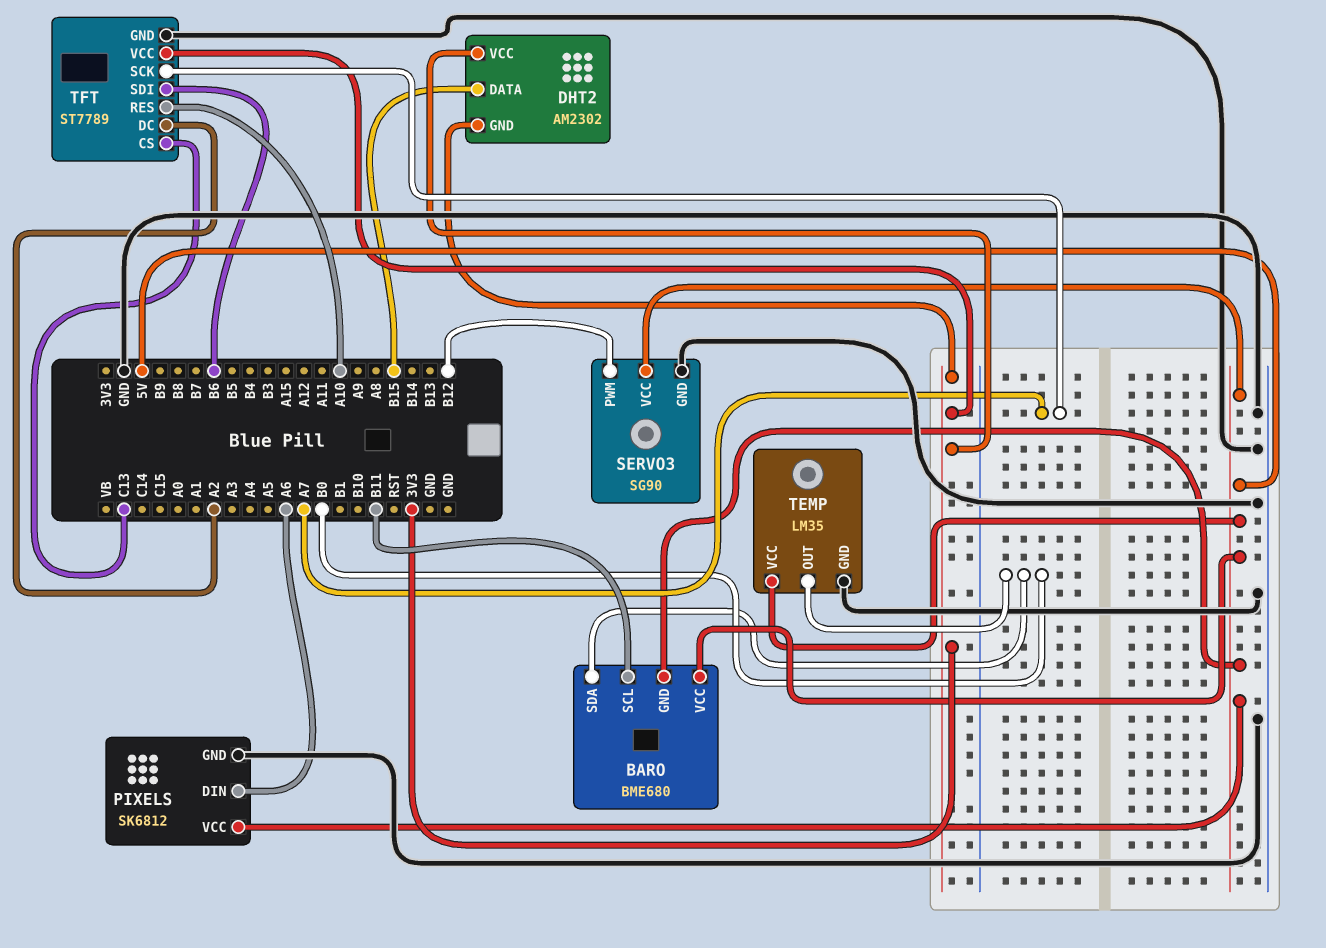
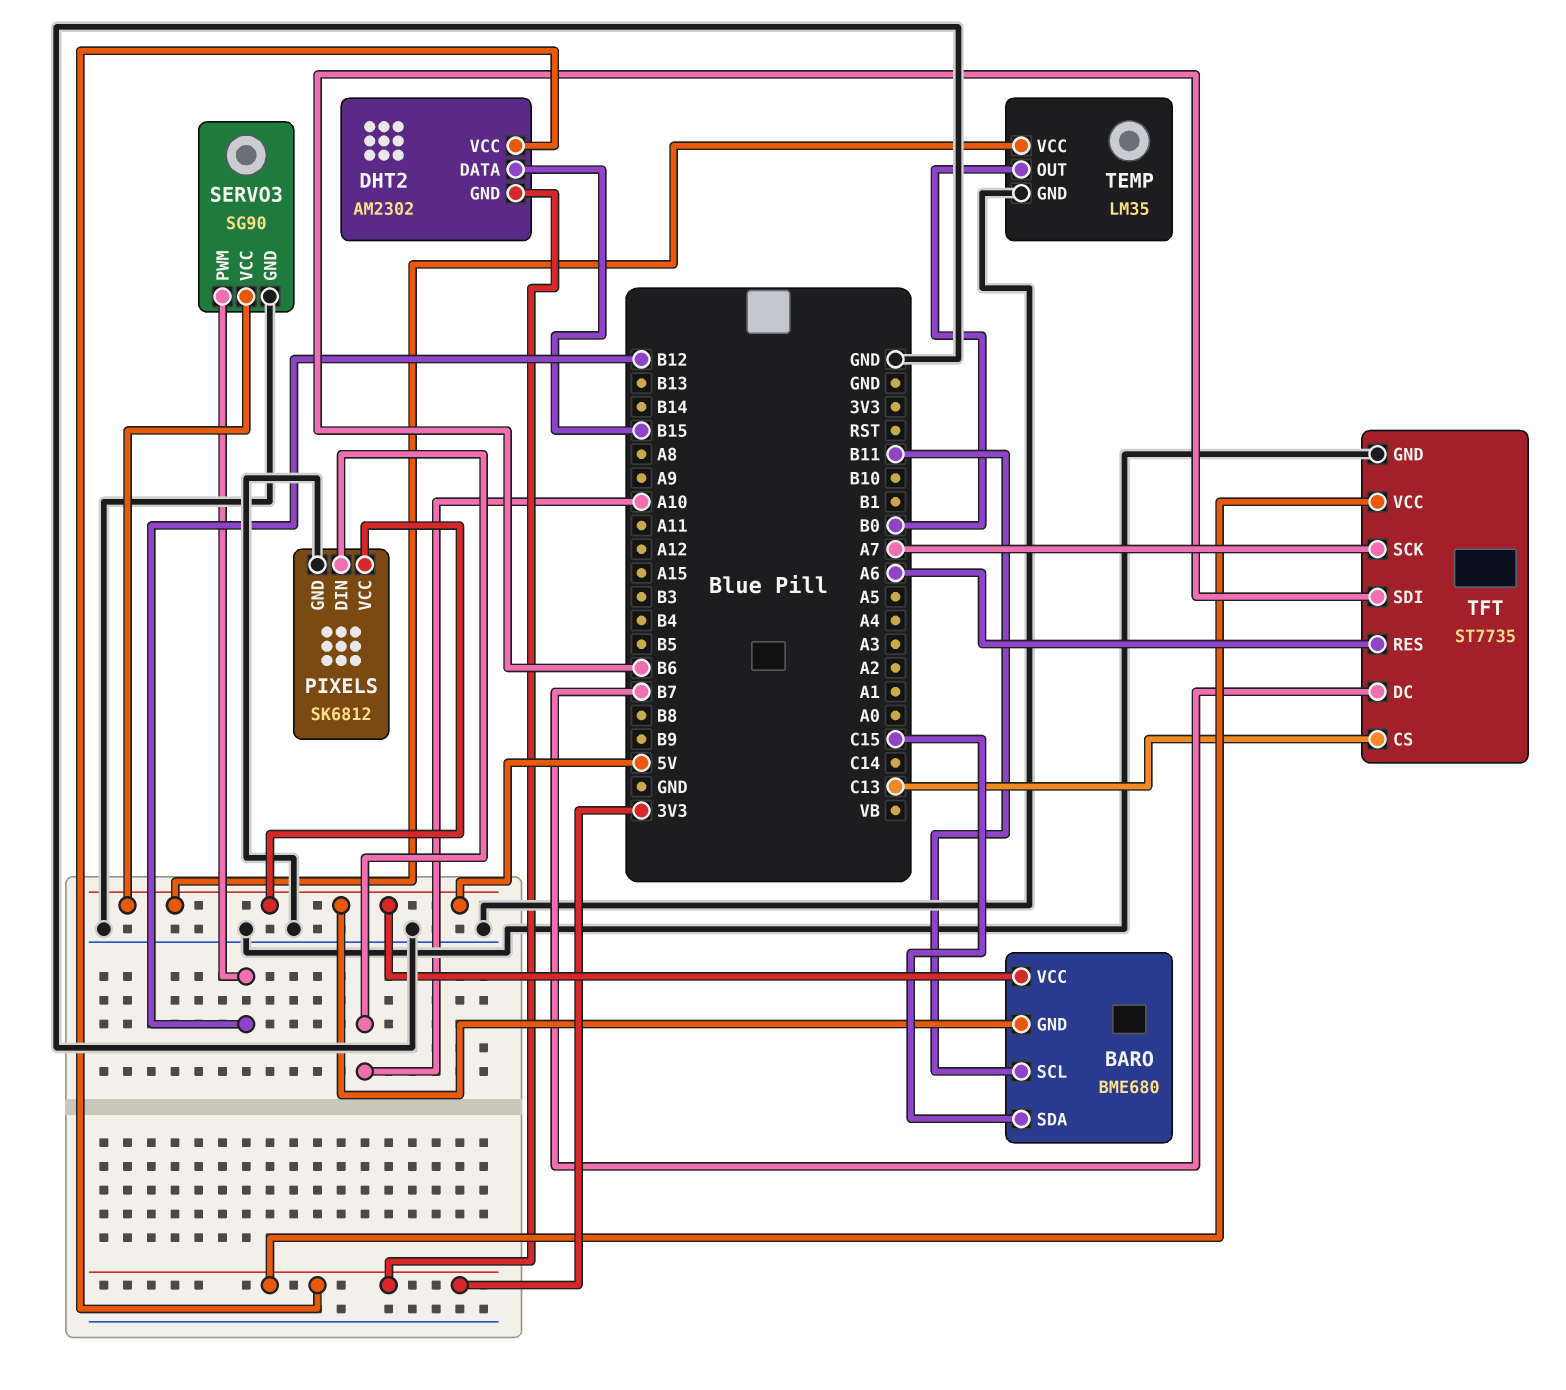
BARO pin SDA: B0 -> C15
PIXELS pin DIN: A6 -> A10
TFT: ST7789 -> ST7735
TFT pin DC: A2 -> B7
TFT pin RES: A10 -> A6

